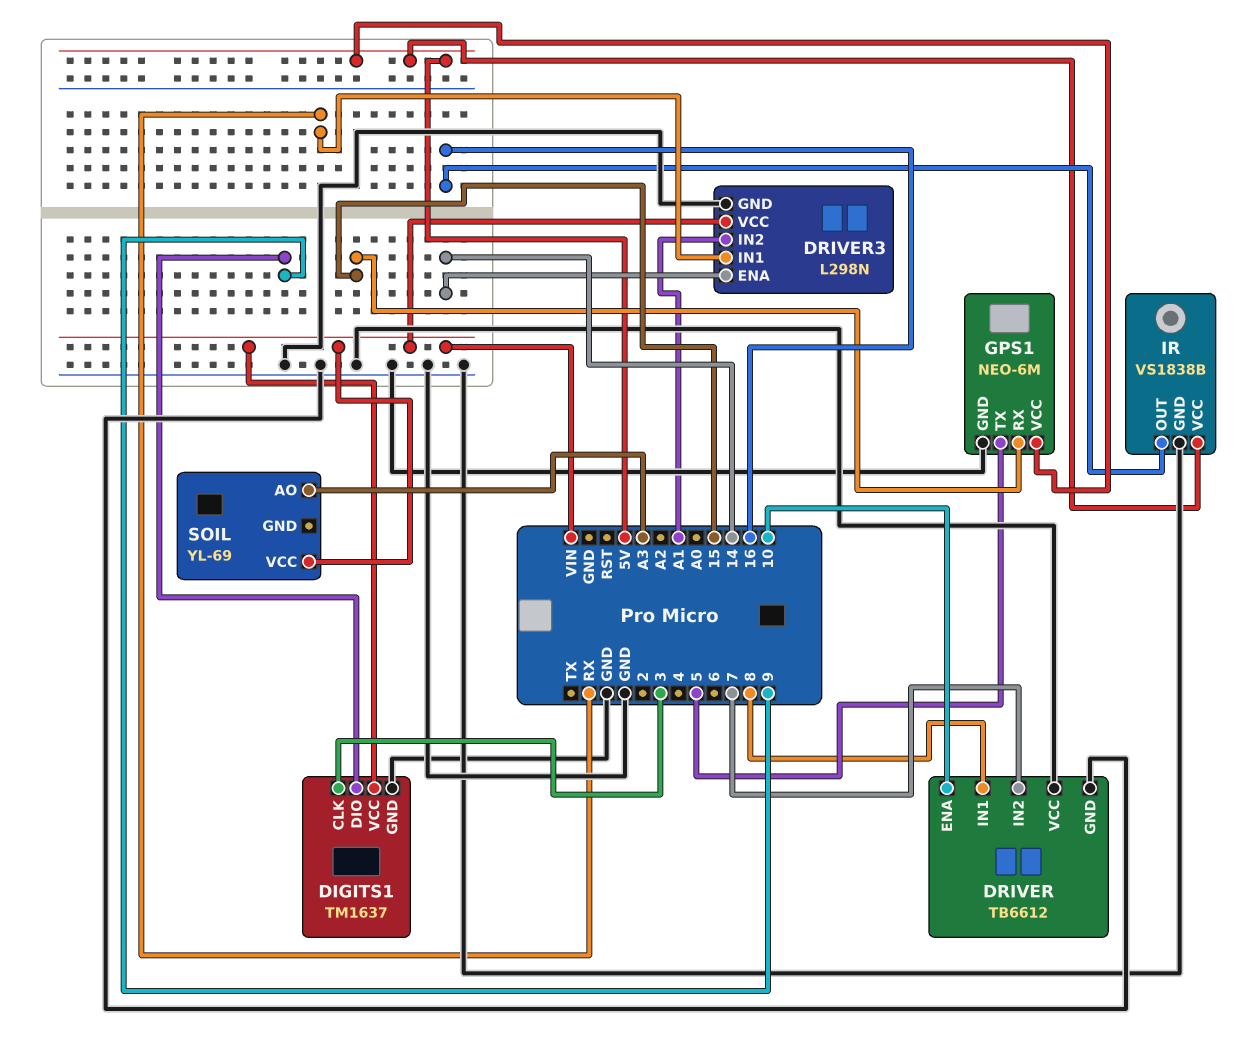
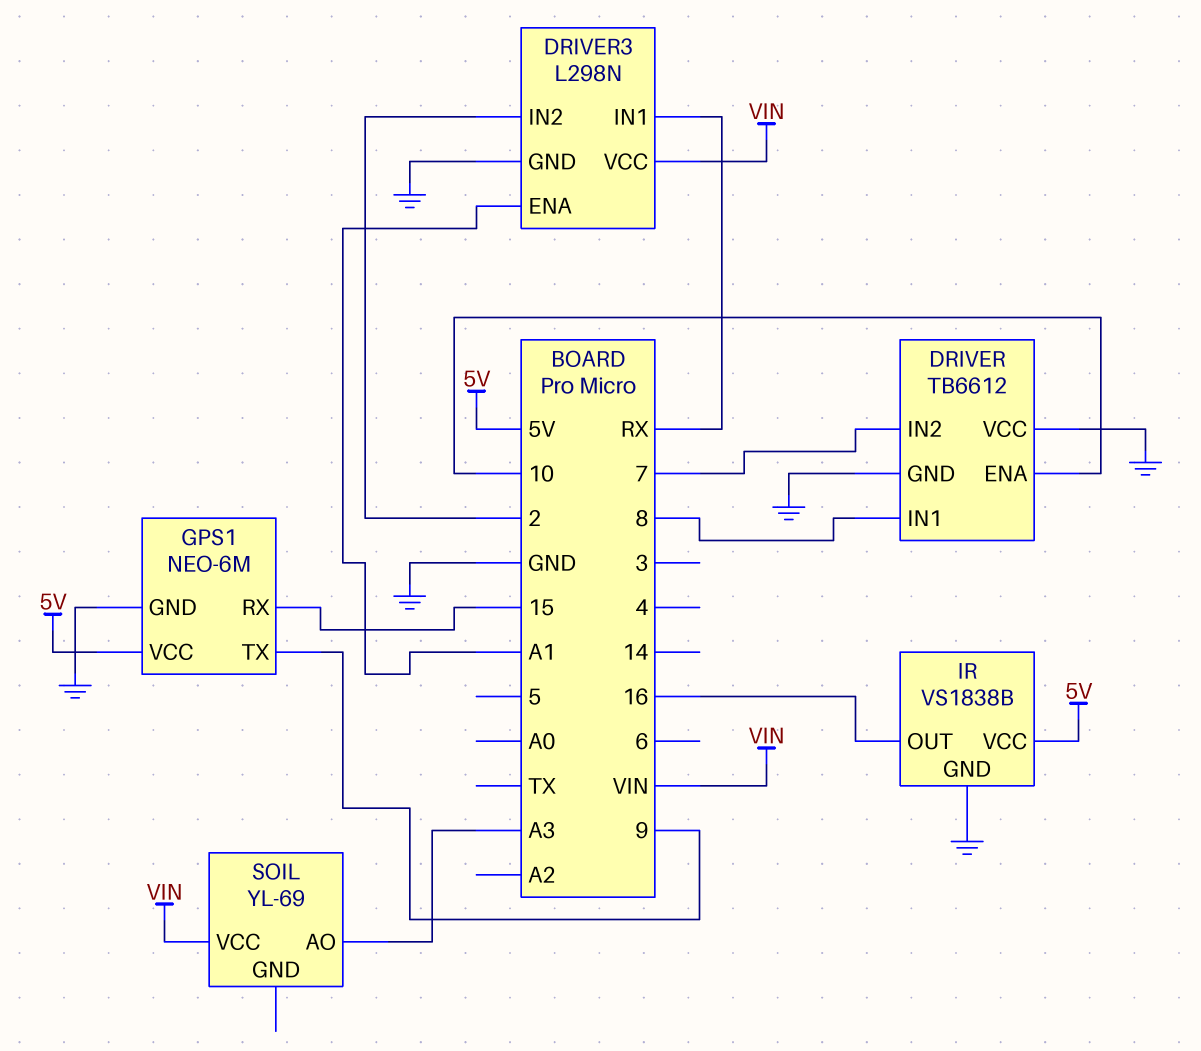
DIGITS1: TM1637 -> none
DIGITS1 pin CLK: 3 -> none
DIGITS1 pin DIO: 9 -> none
DIGITS1 pin GND: GND -> none
DIGITS1 pin VCC: VIN -> none
DRIVER3 pin ENA: 14 -> A1
DRIVER3 pin IN2: A1 -> 2
GPS1 pin TX: 5 -> 9

